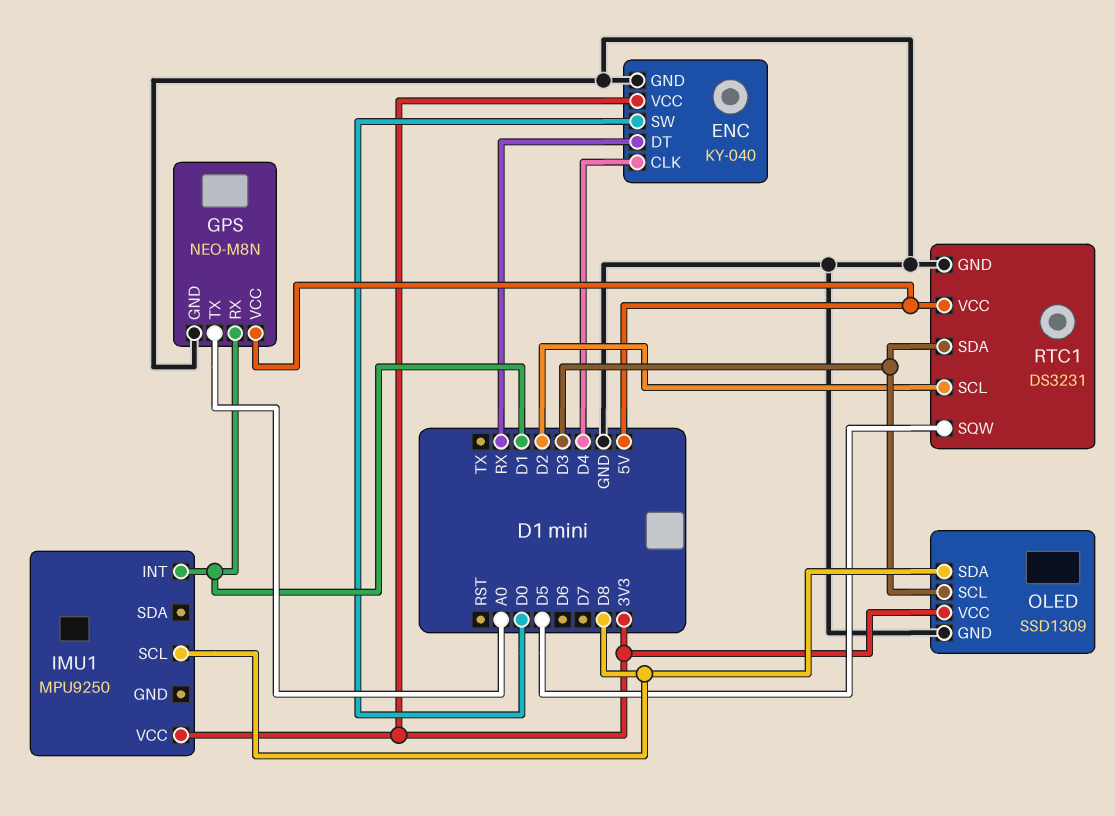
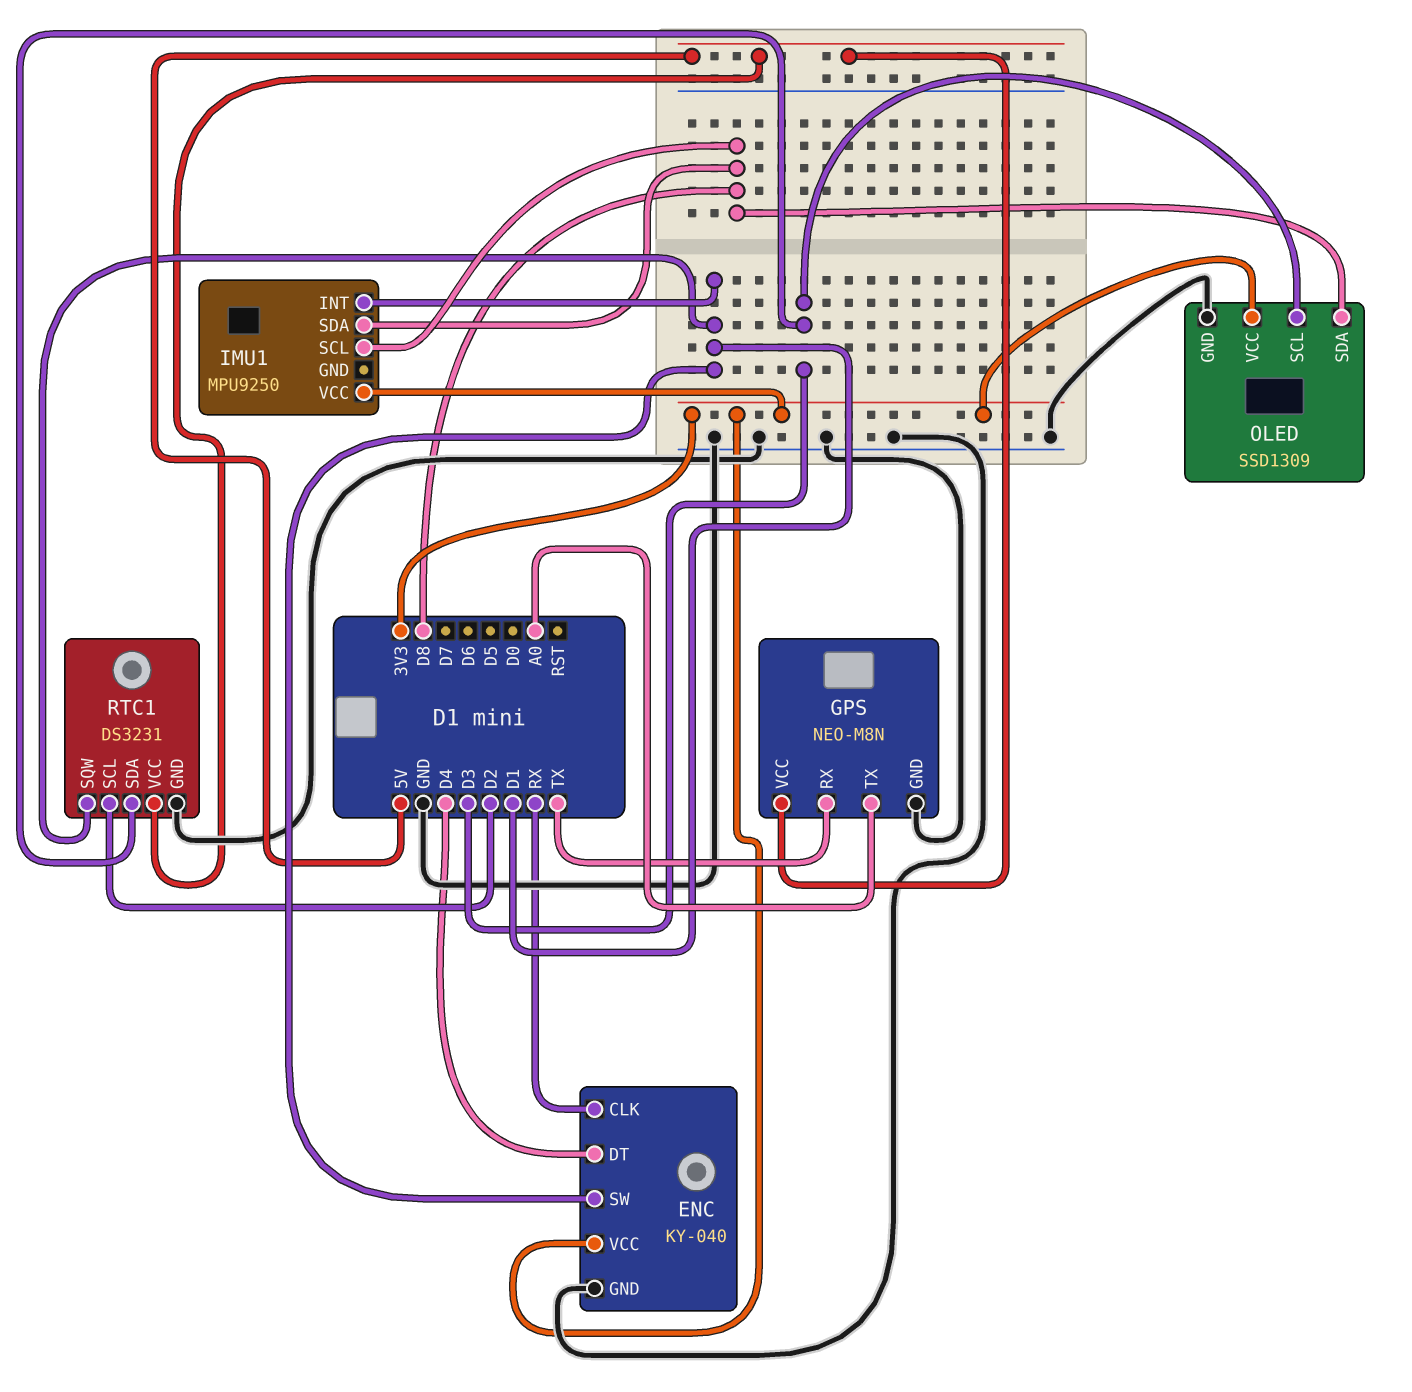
ENC pin CLK: D4 -> RX
ENC pin DT: RX -> D4
ENC pin SW: D0 -> D1
GPS pin RX: D1 -> TX
IMU1 pin SDA: none -> D8
RTC1 pin SQW: D5 -> D1

